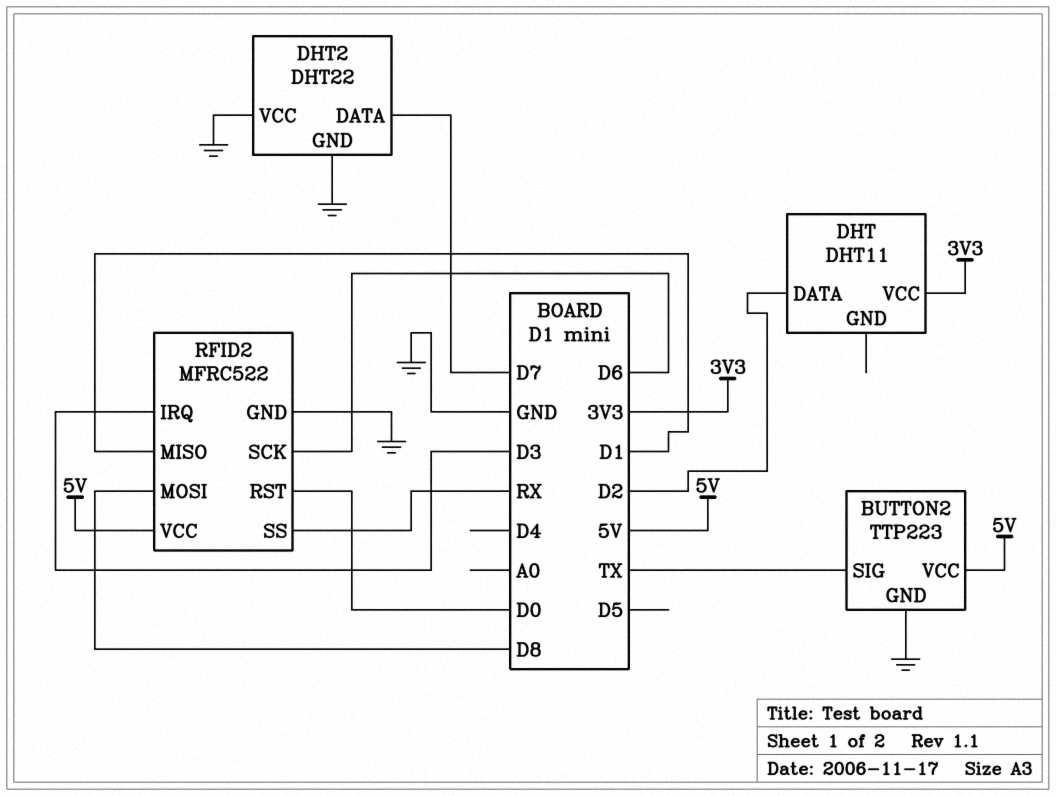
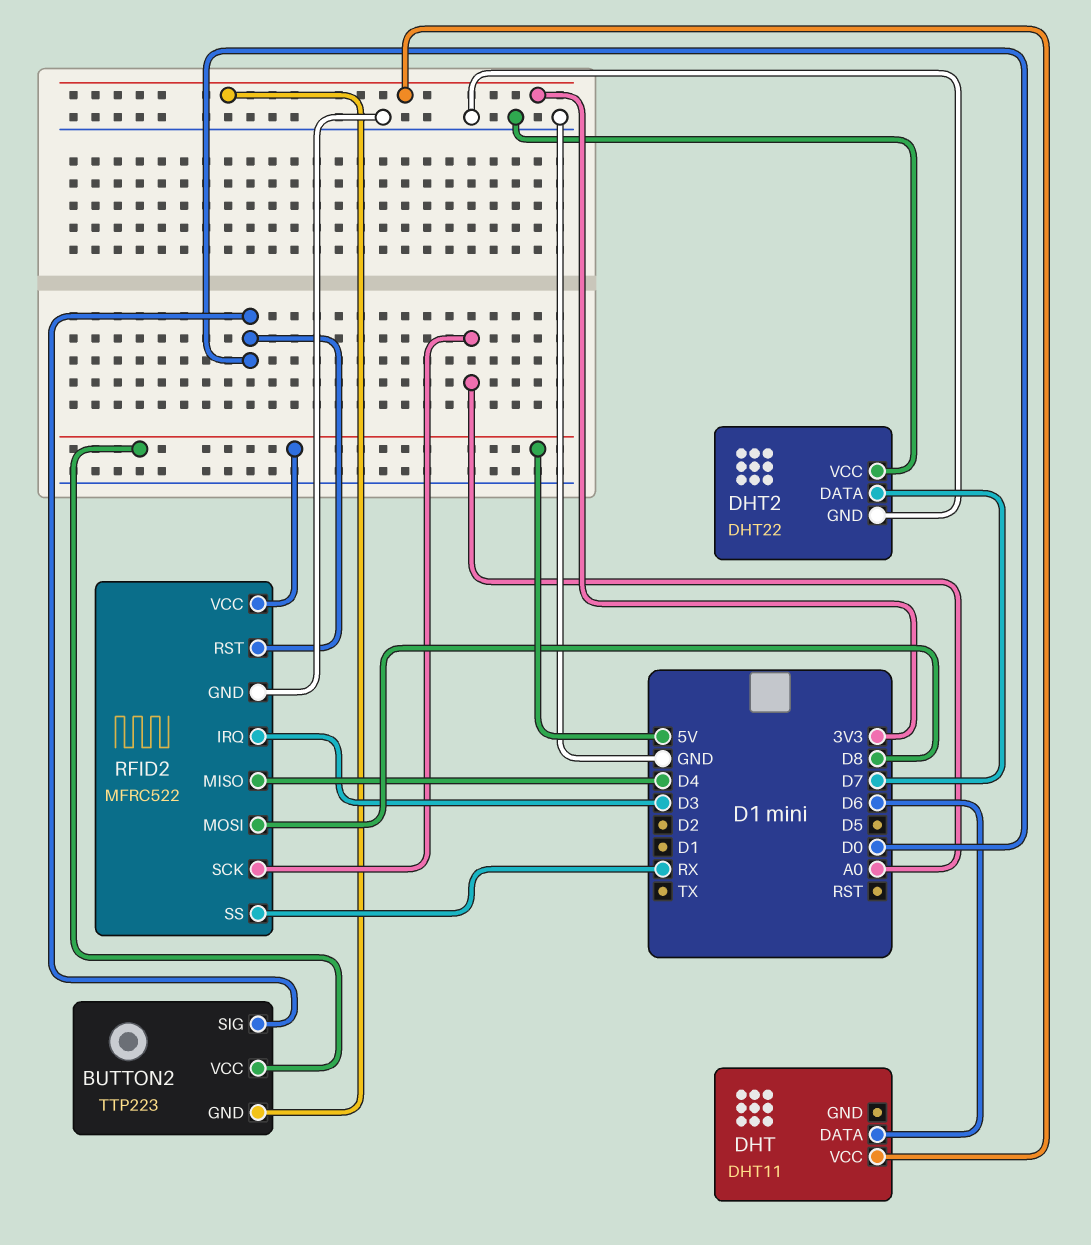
BUTTON2 pin GND: GND -> 3V3
BUTTON2 pin SIG: TX -> D0
DHT pin DATA: D2 -> D6
RFID2 pin MISO: D1 -> D4
RFID2 pin SCK: D6 -> A0

